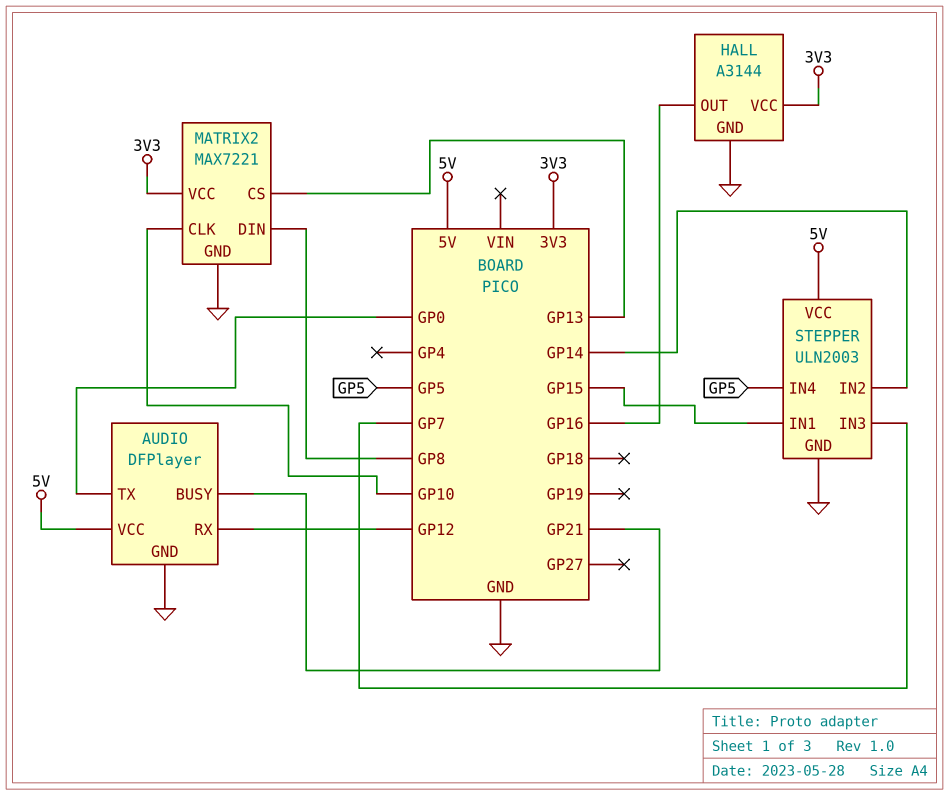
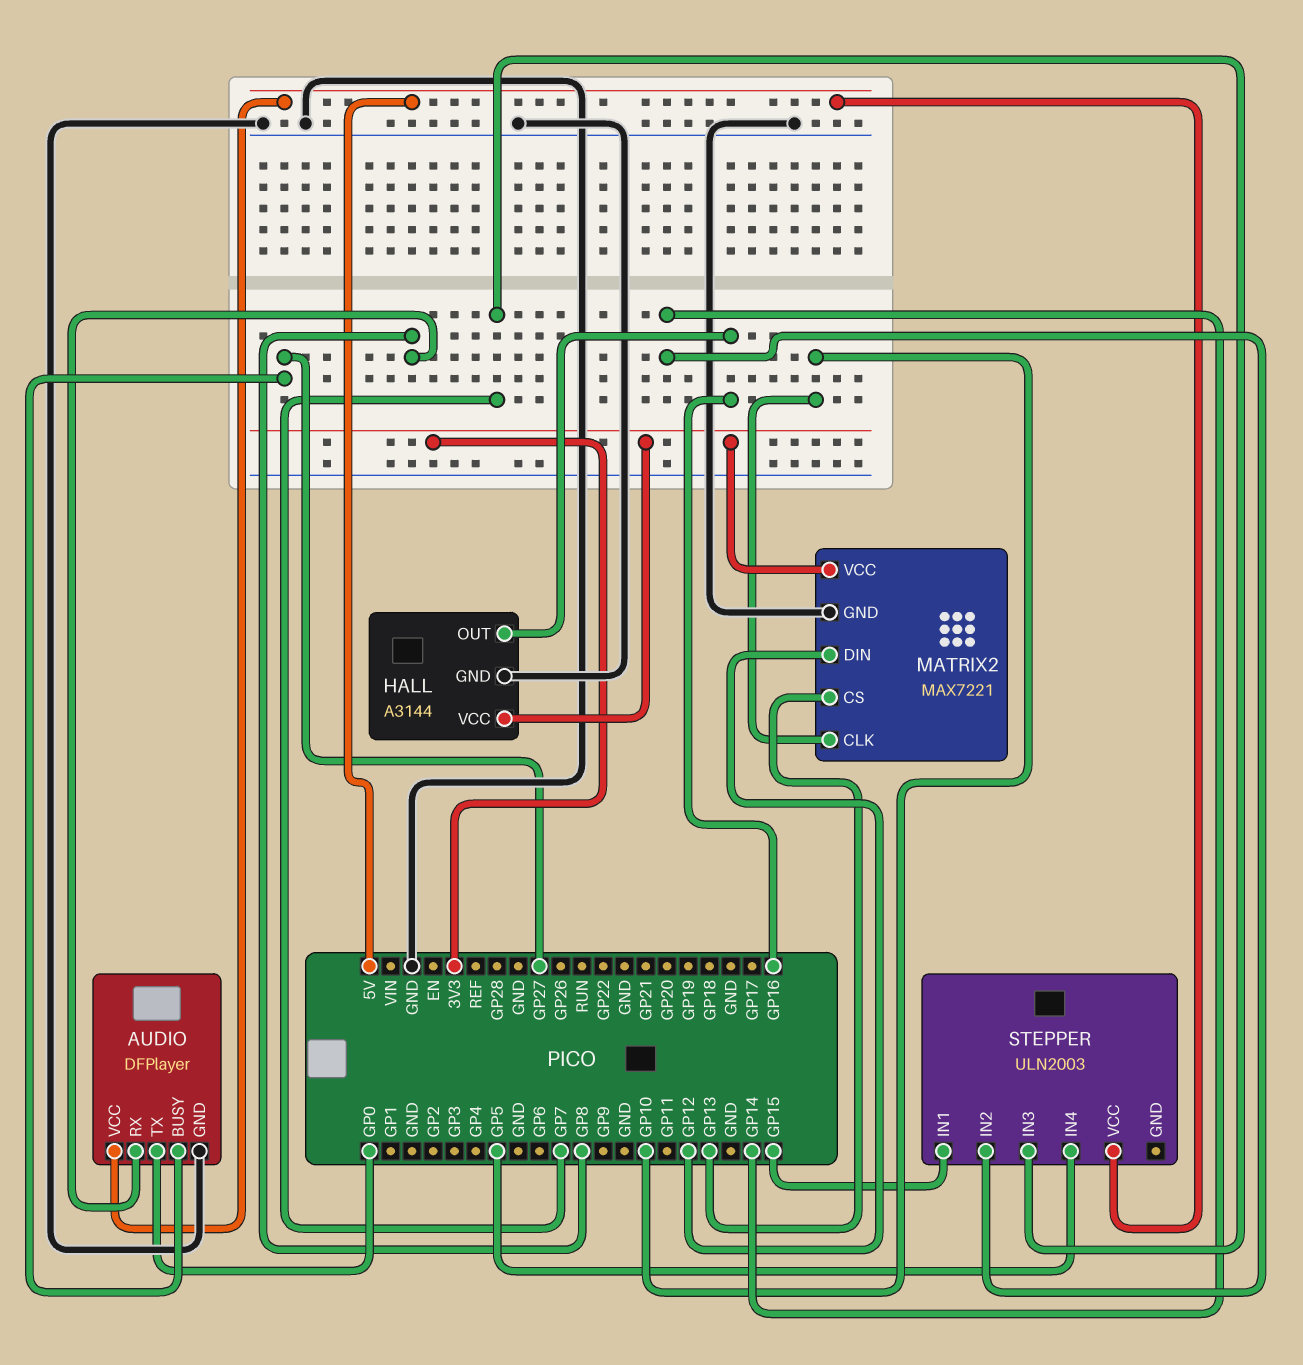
AUDIO pin BUSY: GP21 -> GP27
AUDIO pin RX: GP12 -> GP8
MATRIX2 pin DIN: GP8 -> GP12
STEPPER pin GND: GND -> none

